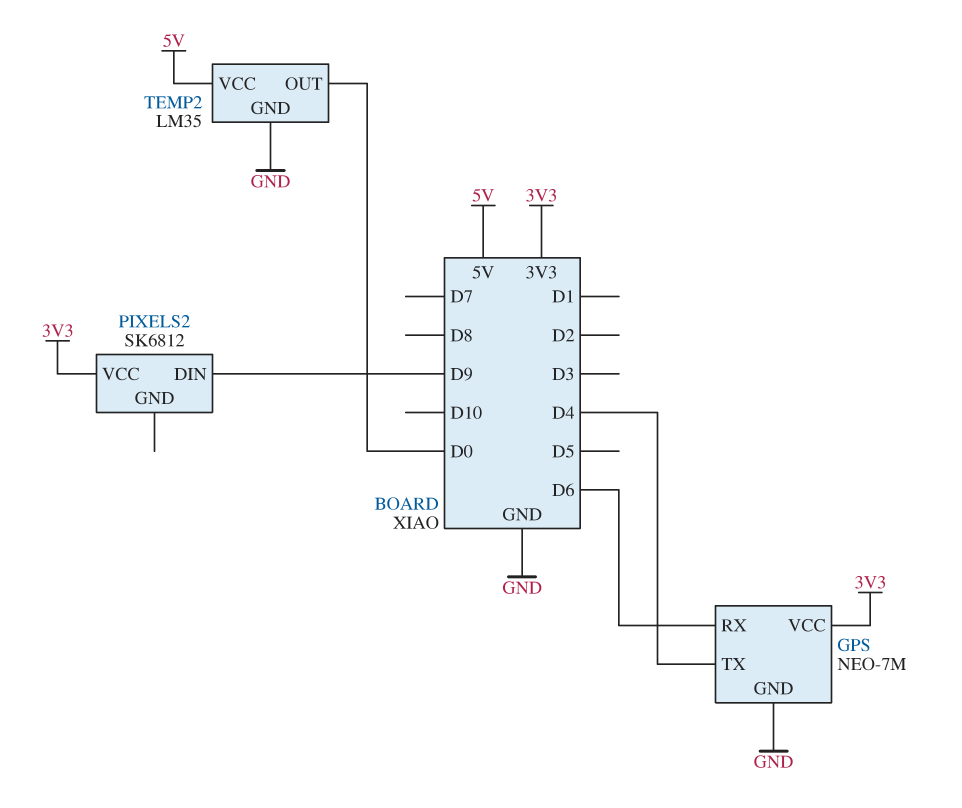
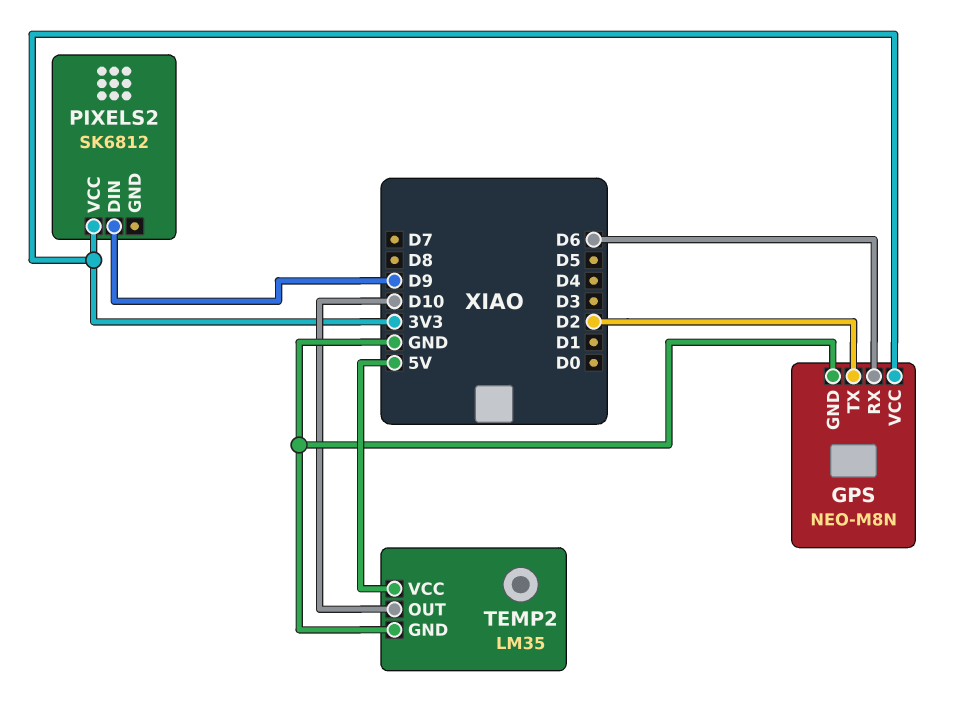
GPS: NEO-7M -> NEO-M8N
GPS pin TX: D4 -> D2
TEMP2 pin OUT: D0 -> D10

